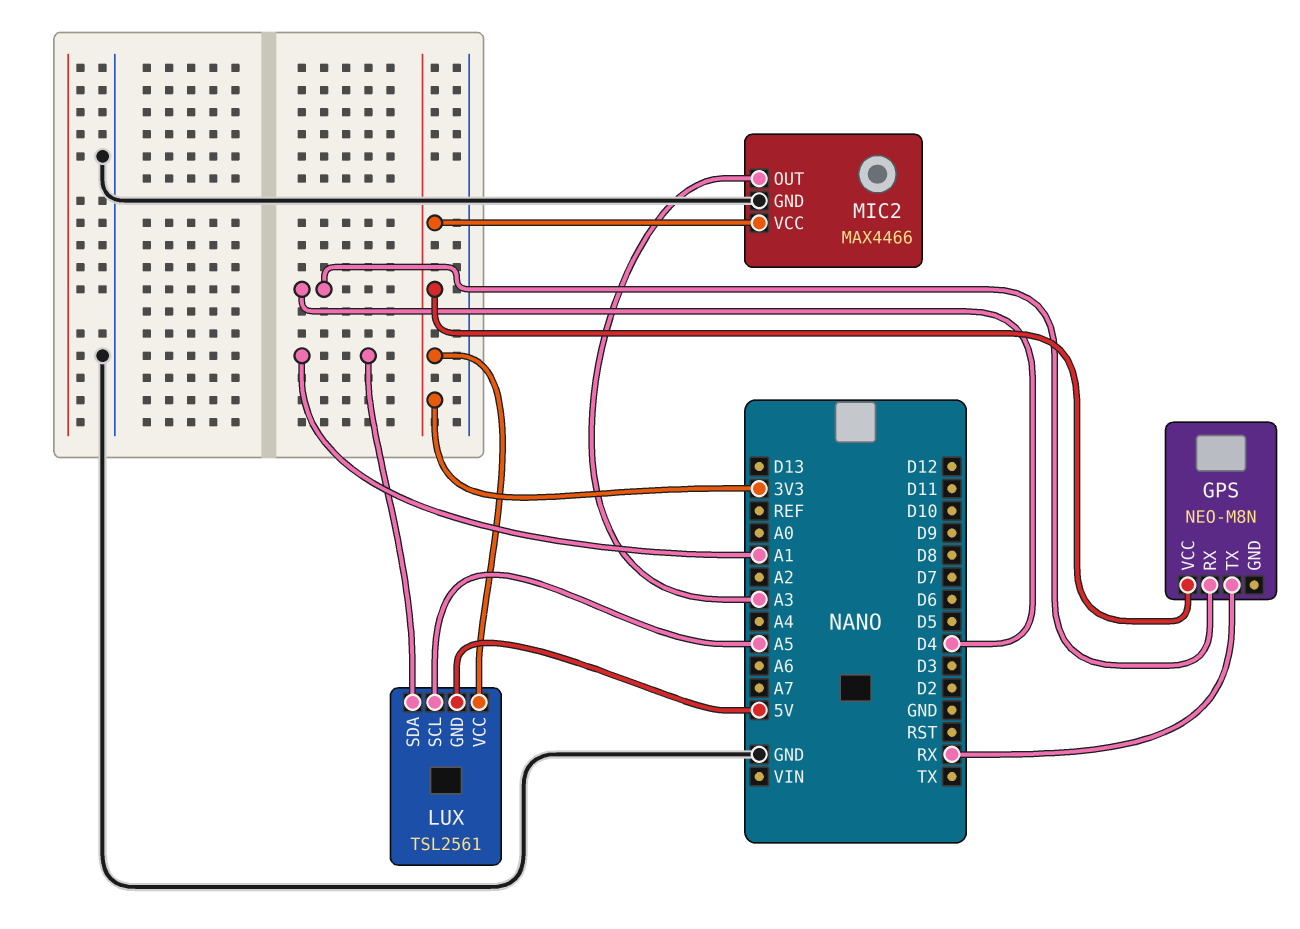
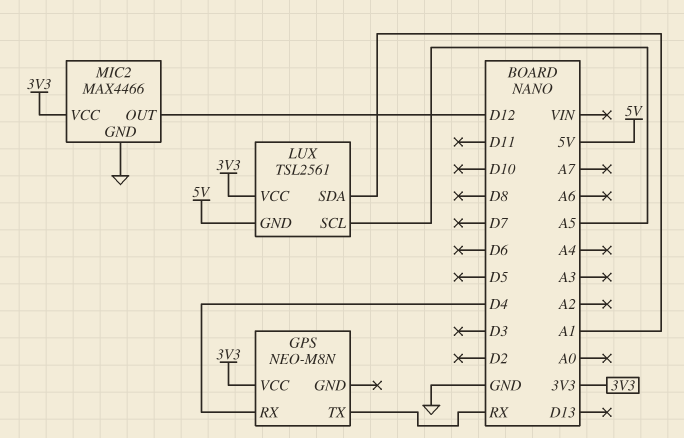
MIC2 pin OUT: A3 -> D12

